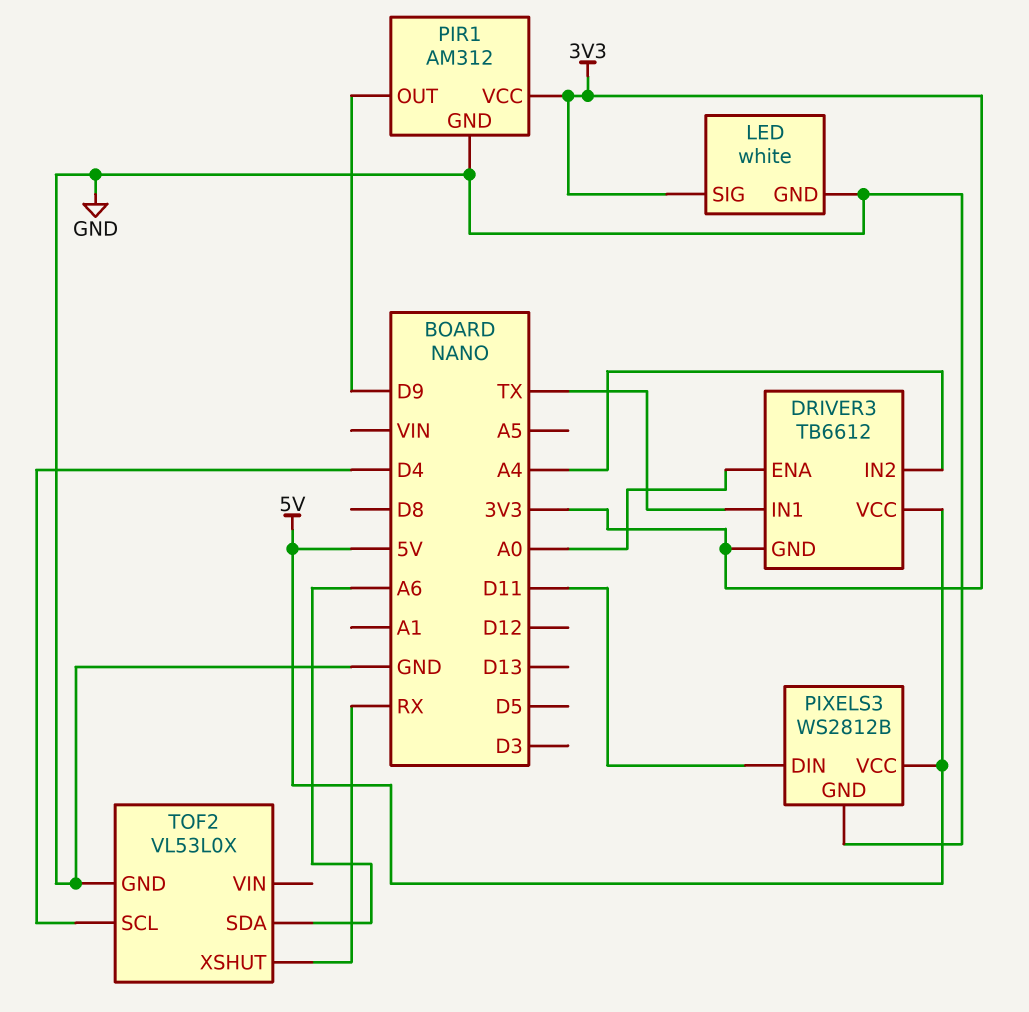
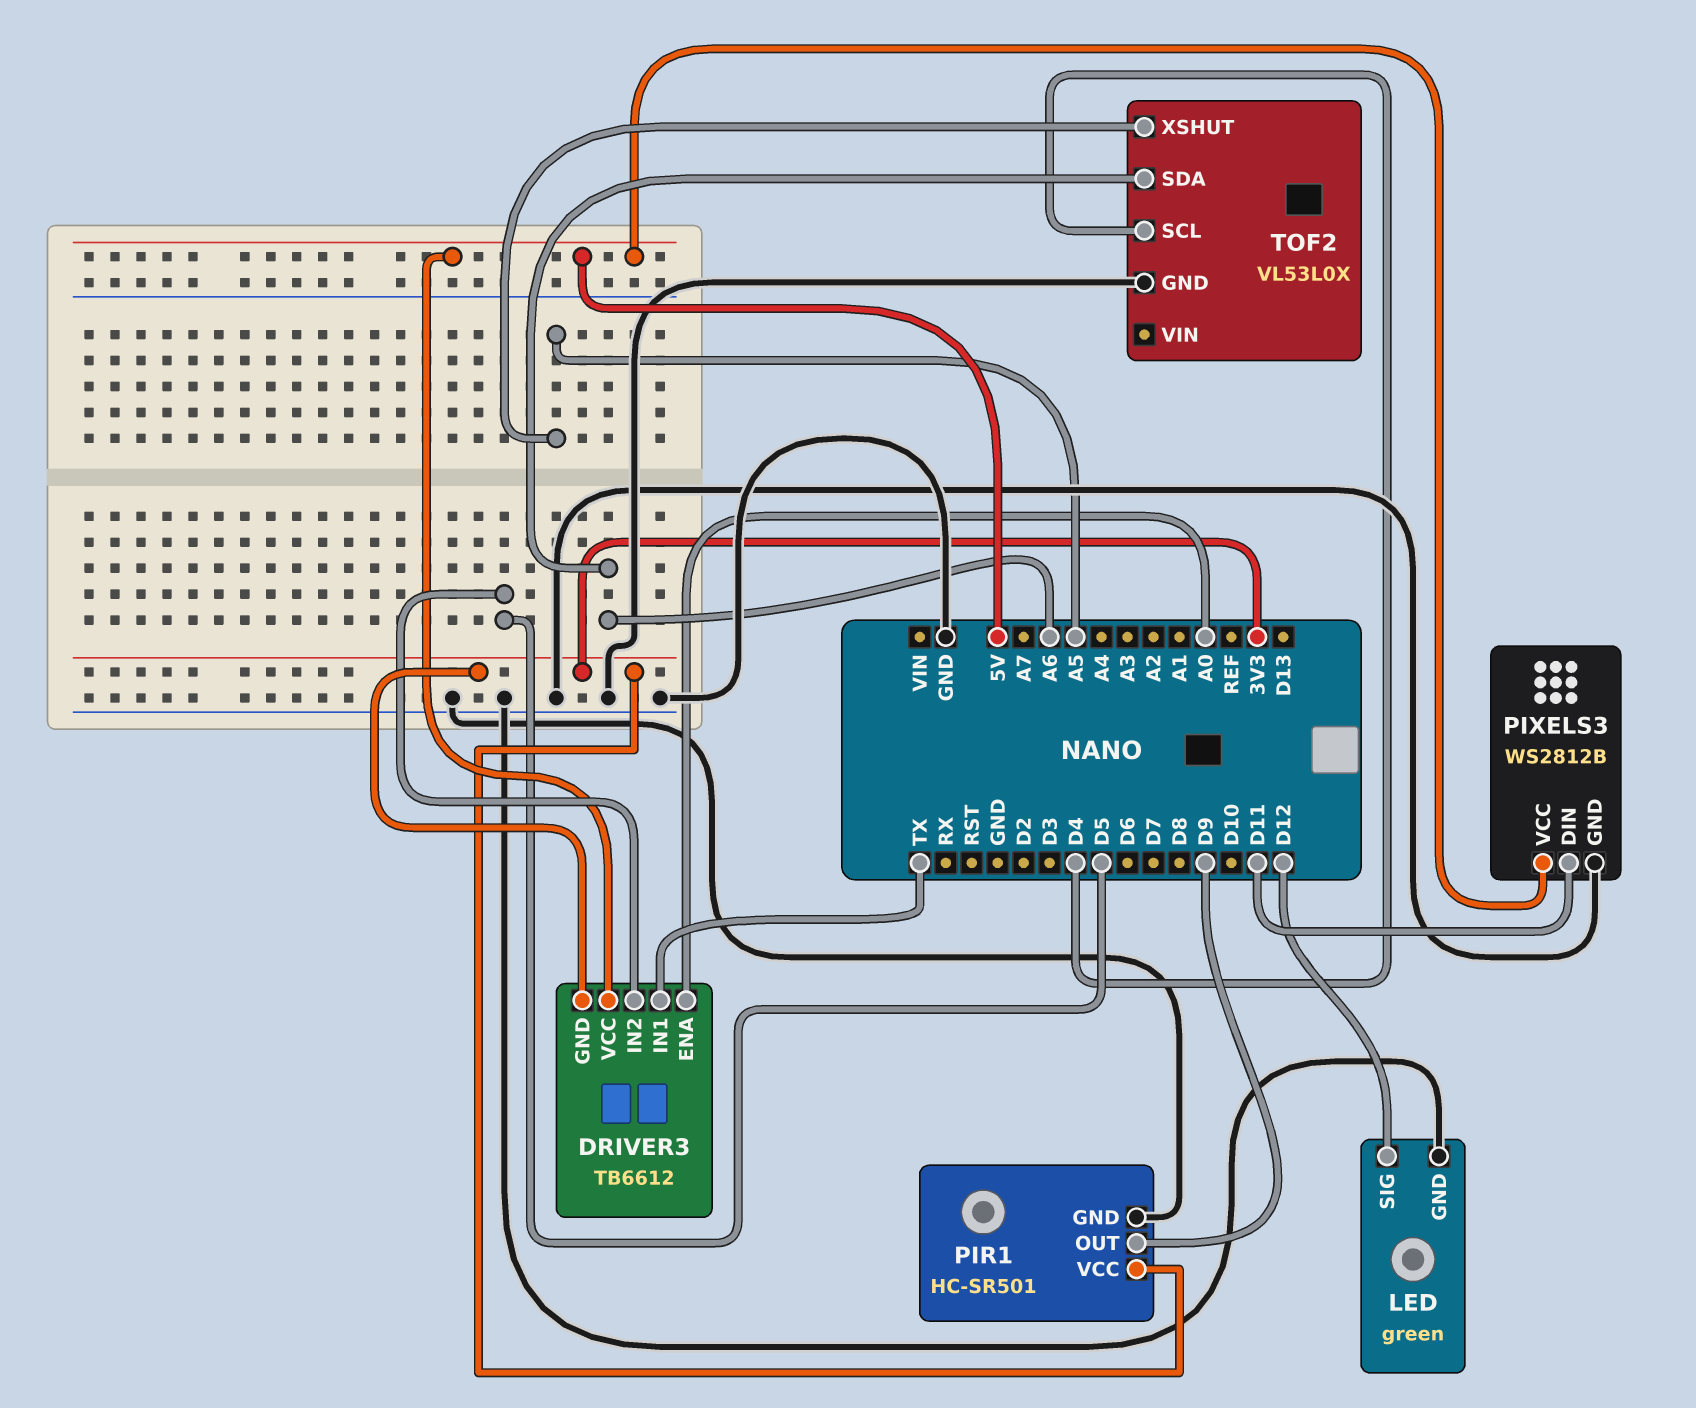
DRIVER3 pin IN2: A4 -> D5
LED: white -> green
LED pin SIG: 3V3 -> D12
PIR1: AM312 -> HC-SR501
TOF2 pin XSHUT: RX -> A5

